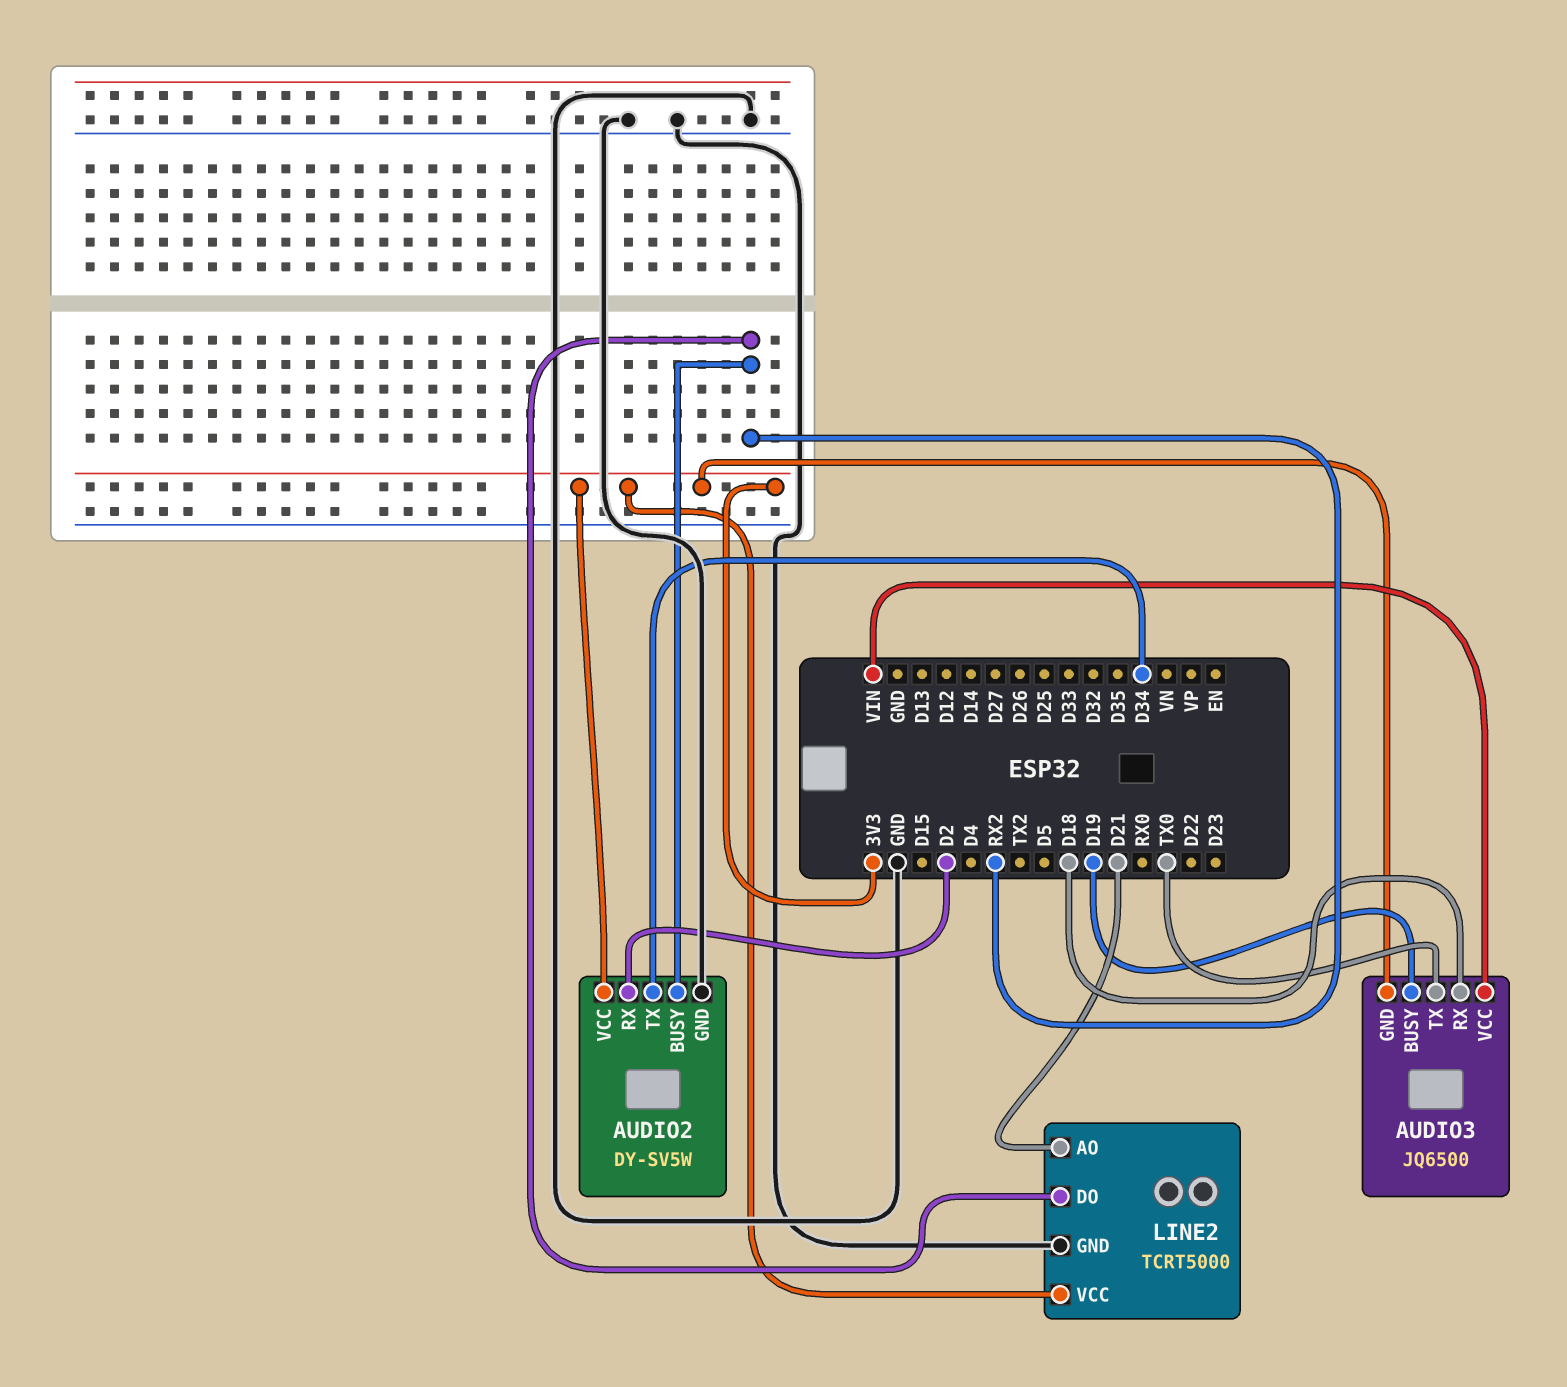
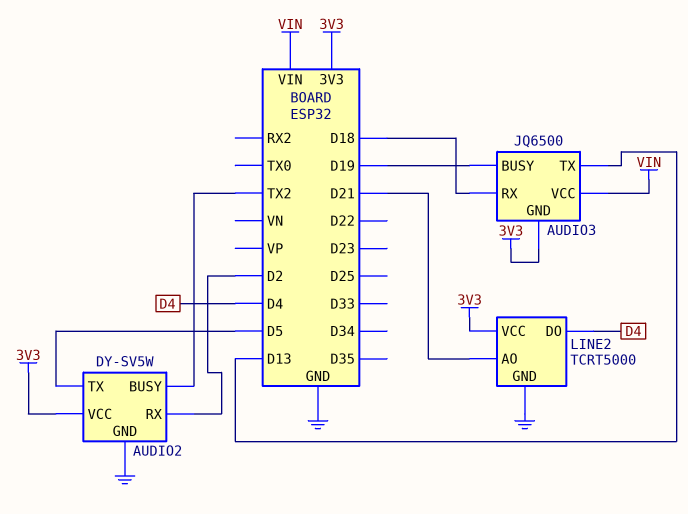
AUDIO2 pin BUSY: RX2 -> TX2
AUDIO2 pin TX: D34 -> D5
AUDIO3 pin TX: TX0 -> D13
LINE2 pin DO: RX2 -> D4

